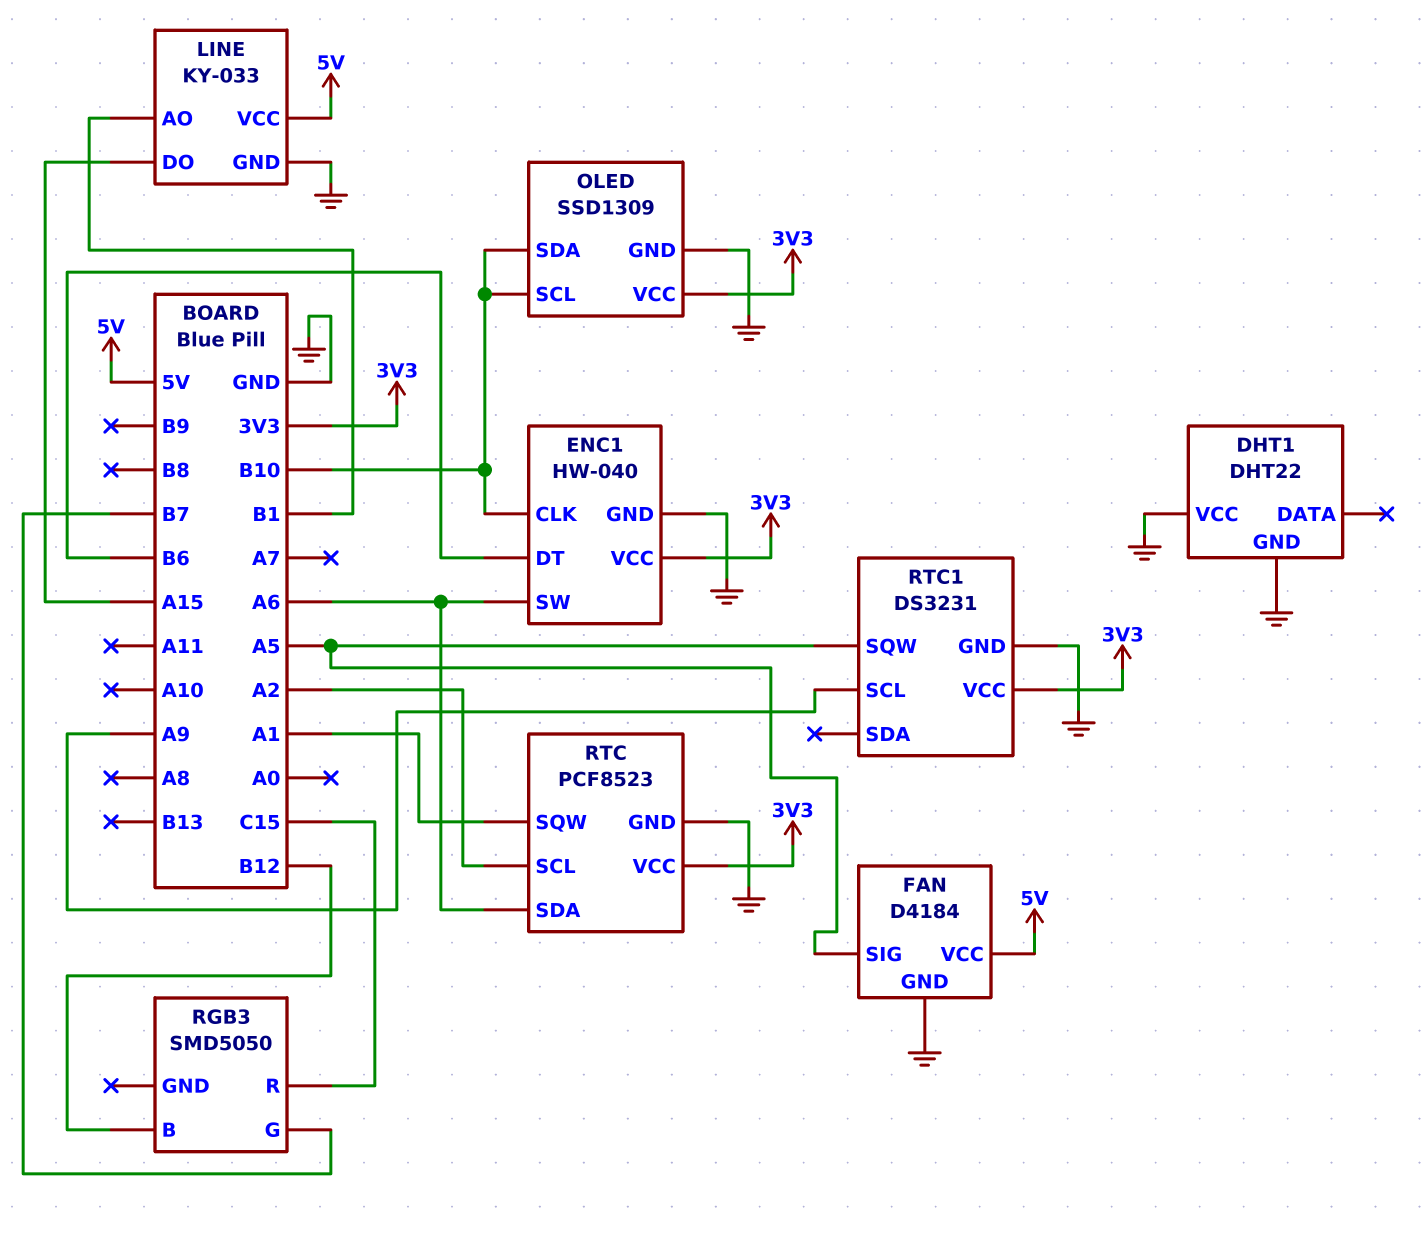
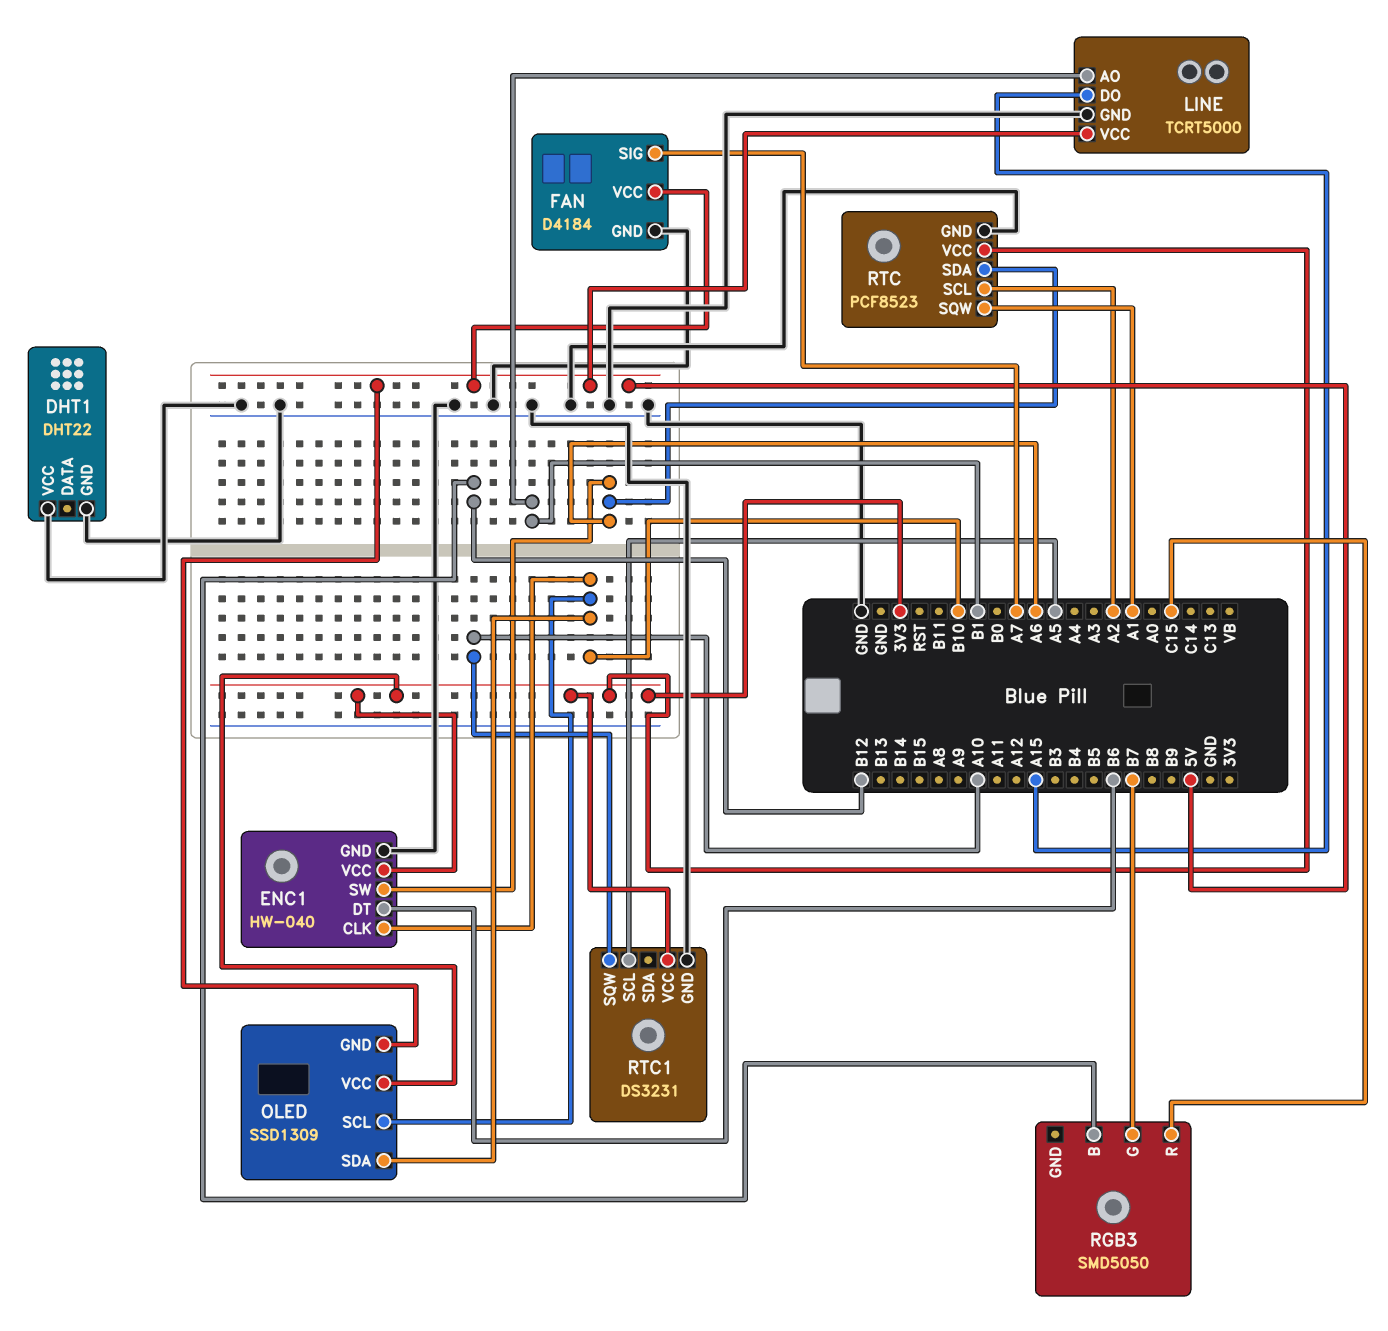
FAN pin SIG: A5 -> A7
LINE: KY-033 -> TCRT5000
OLED pin GND: GND -> 5V
RTC1 pin SCL: A9 -> A5
RTC1 pin SQW: A5 -> A10

